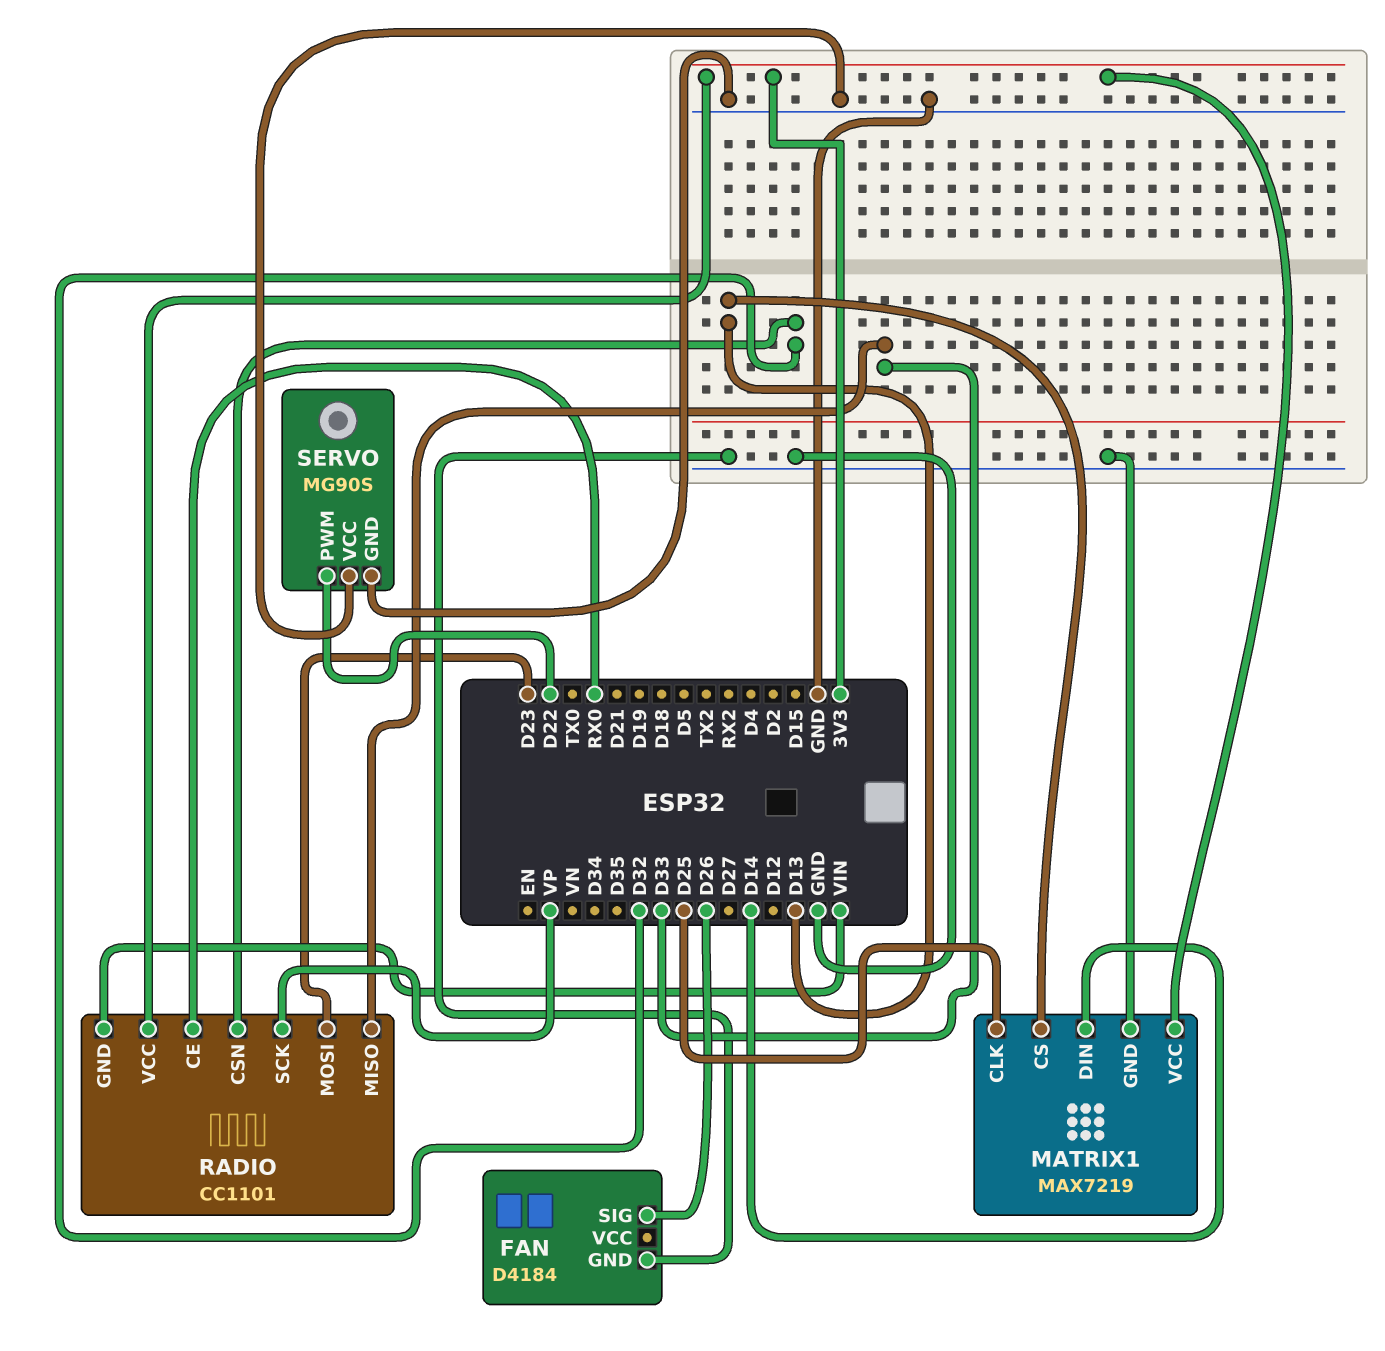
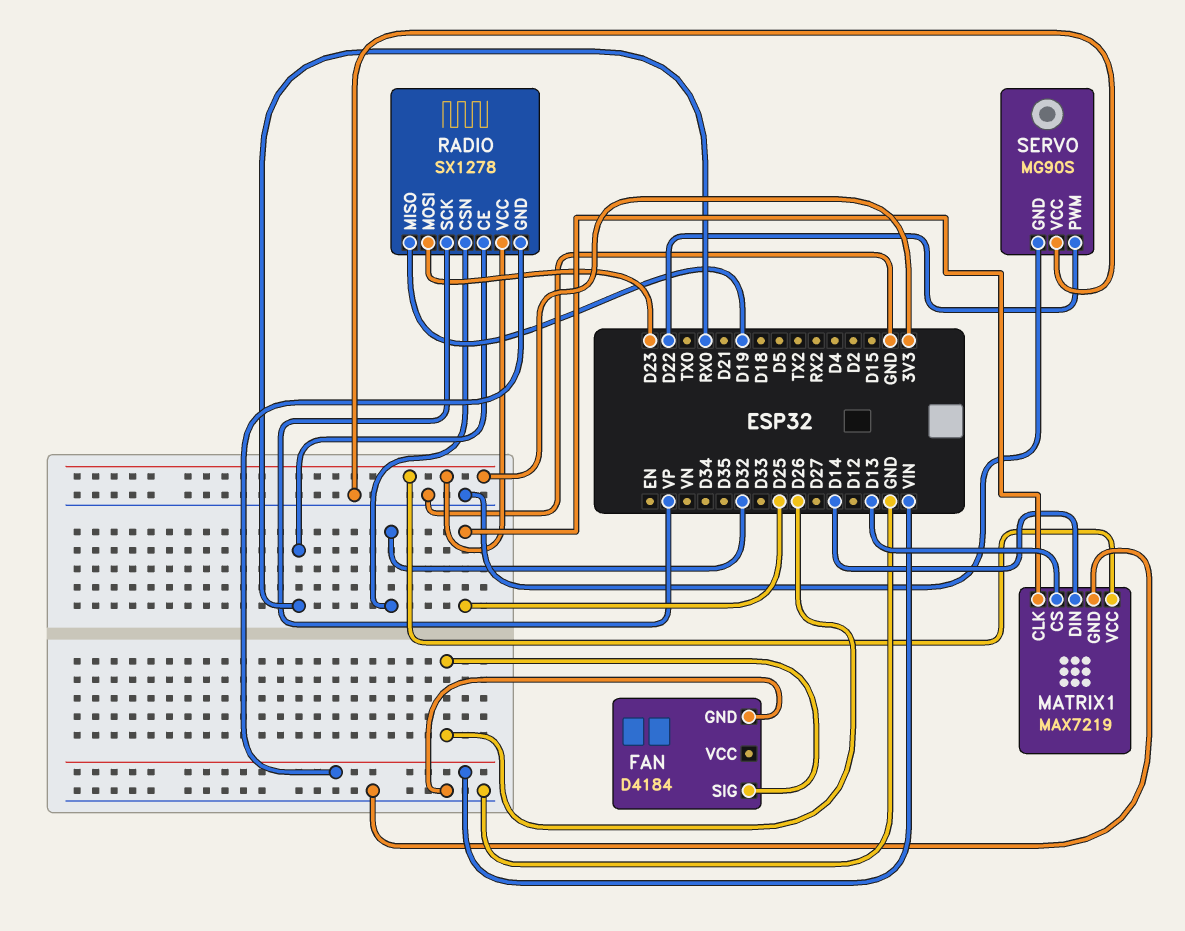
RADIO: CC1101 -> SX1278
RADIO pin MISO: D33 -> D19

